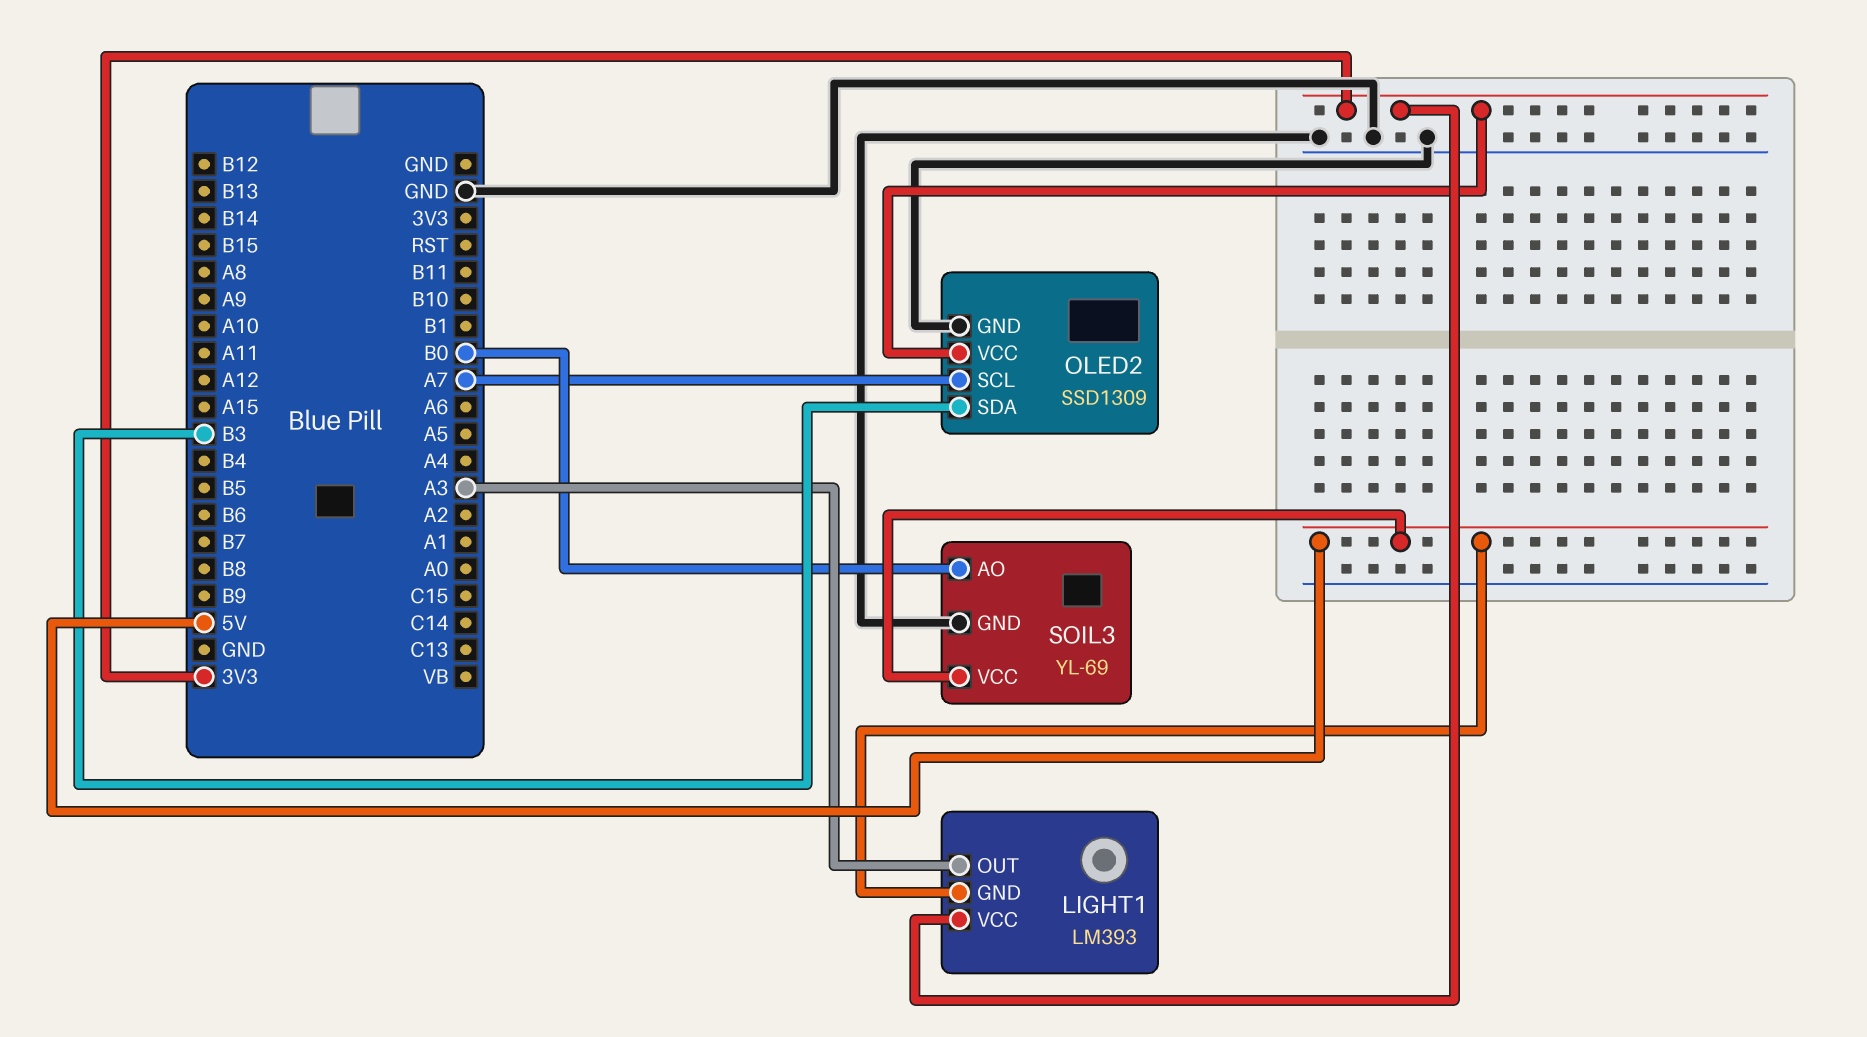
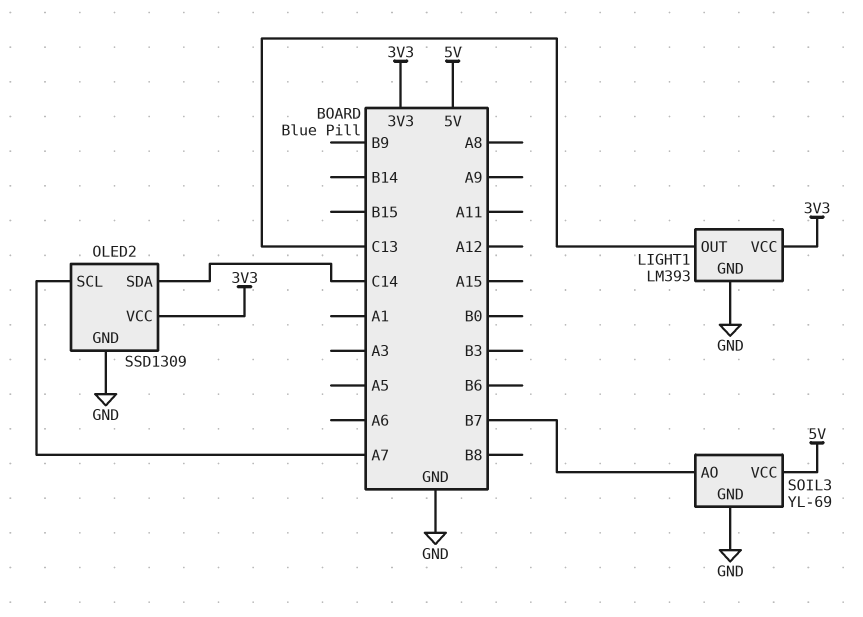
LIGHT1 pin GND: 5V -> GND
LIGHT1 pin OUT: A3 -> C13
OLED2 pin SDA: B3 -> C14
SOIL3 pin AO: B0 -> B7

